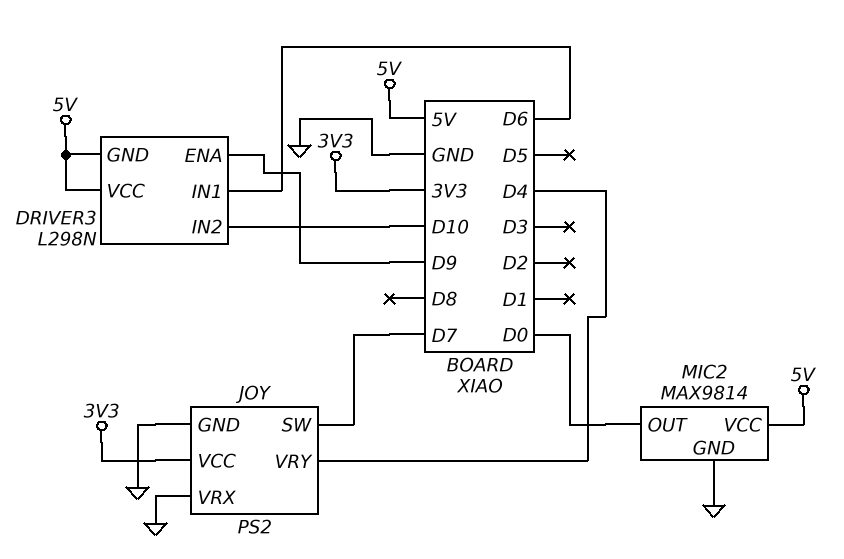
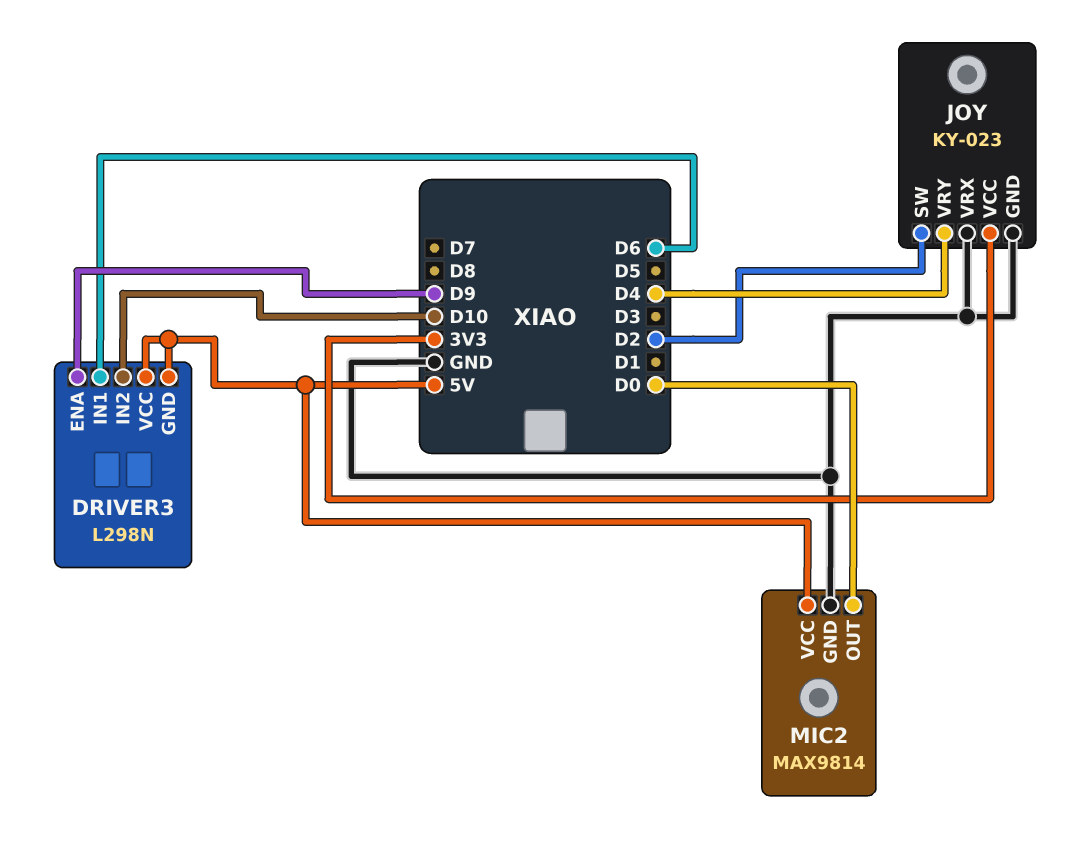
JOY: PS2 -> KY-023
JOY pin SW: D7 -> D2

